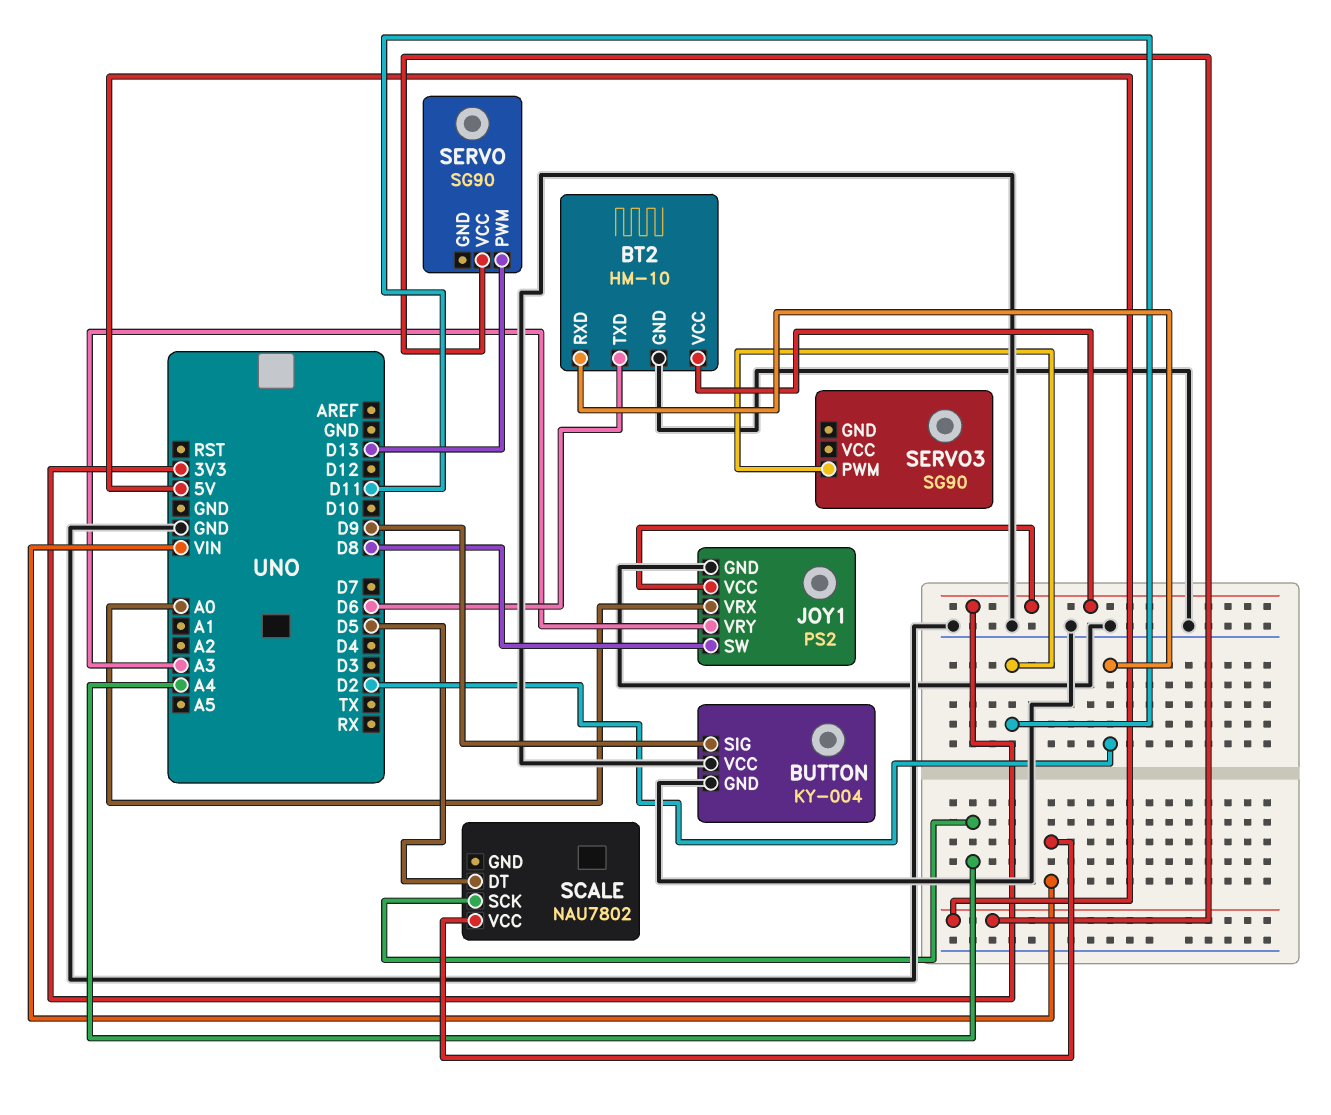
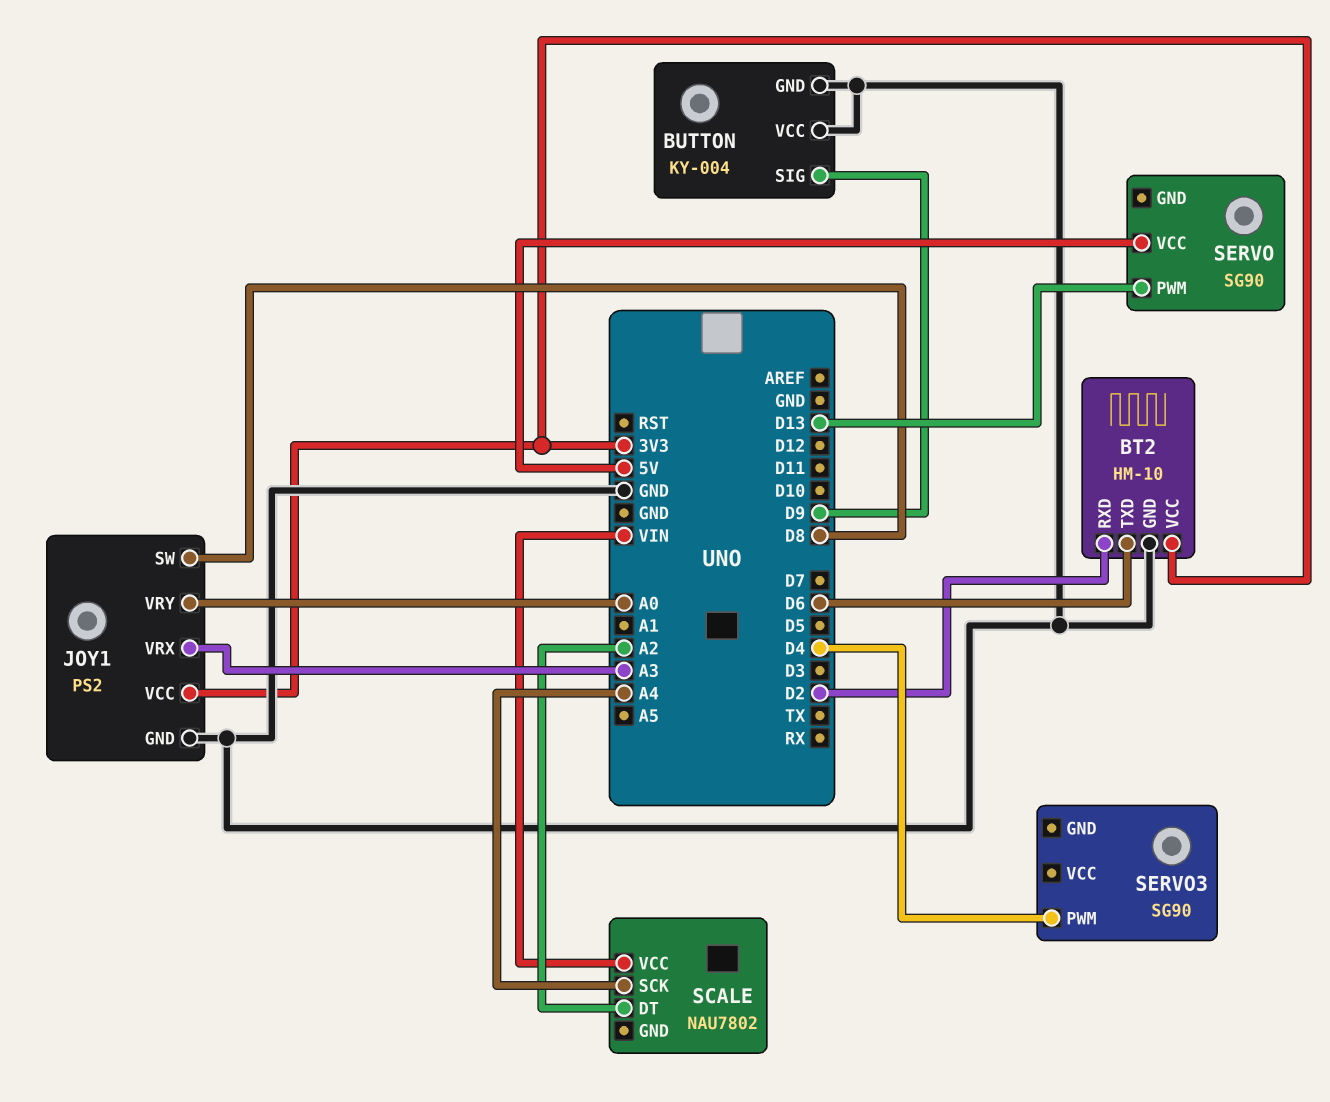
JOY1 pin VRX: A0 -> A3
JOY1 pin VRY: A3 -> A0
SCALE pin DT: D5 -> A2
SERVO3 pin PWM: D11 -> D4

